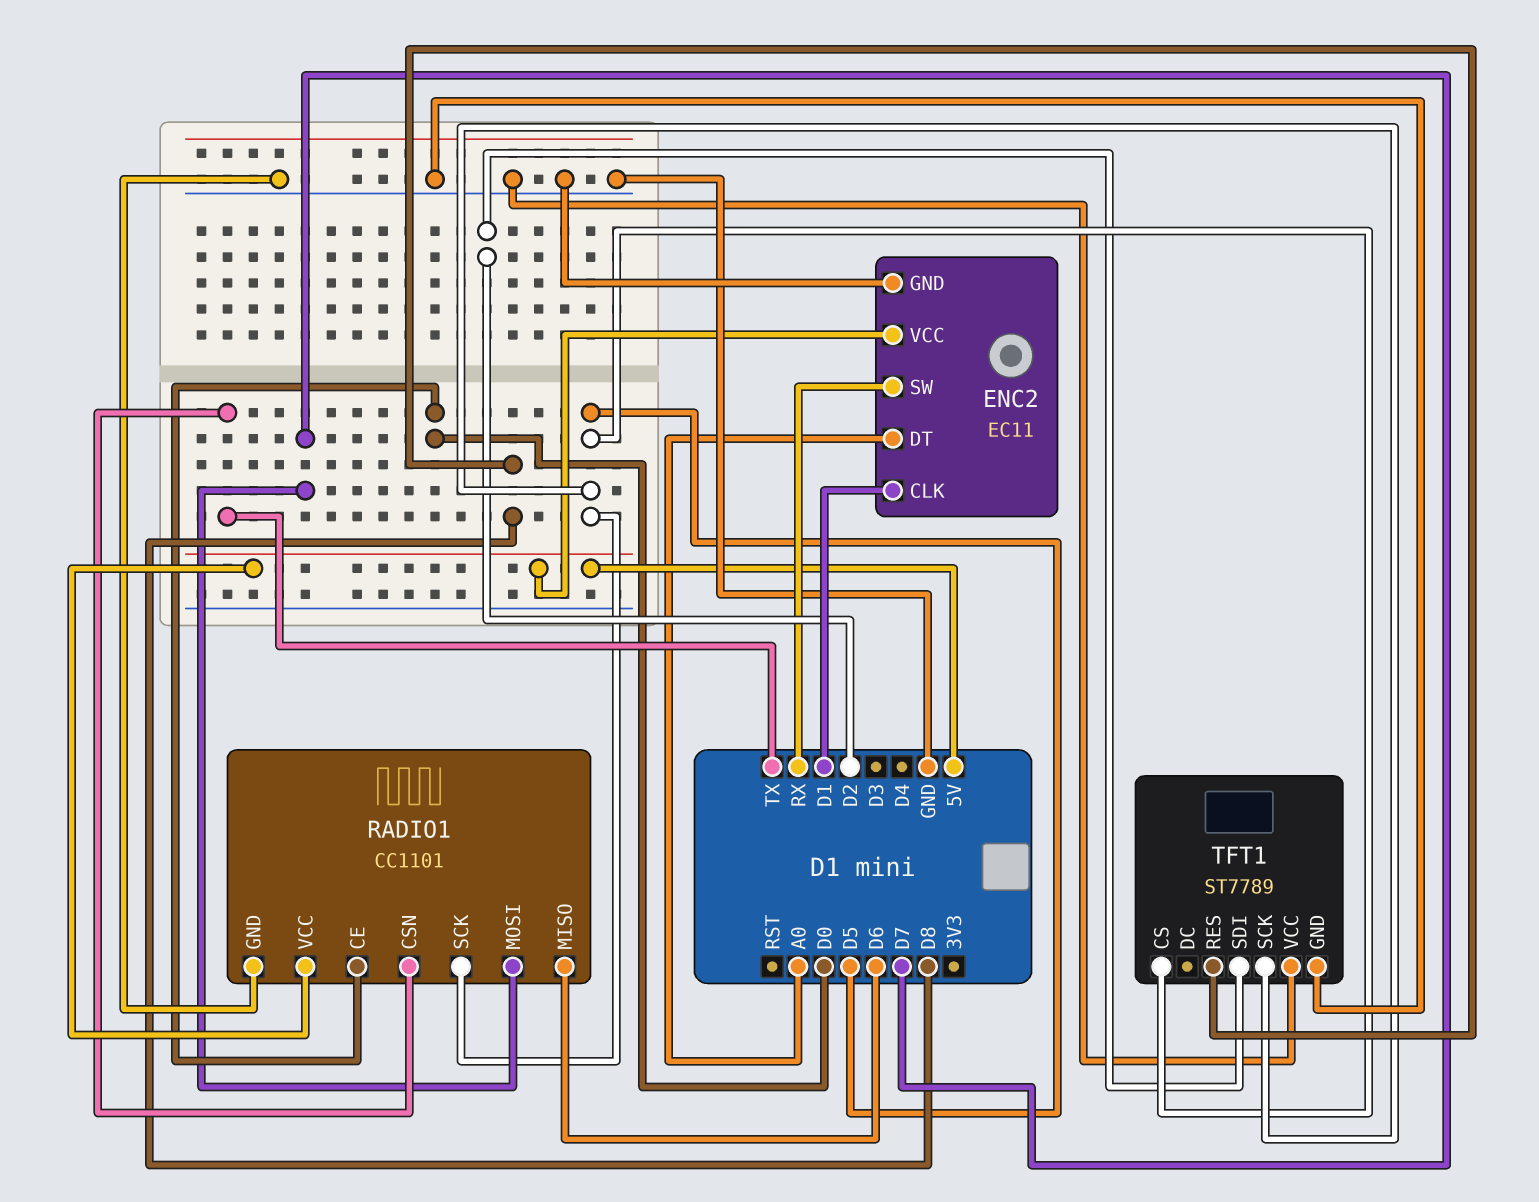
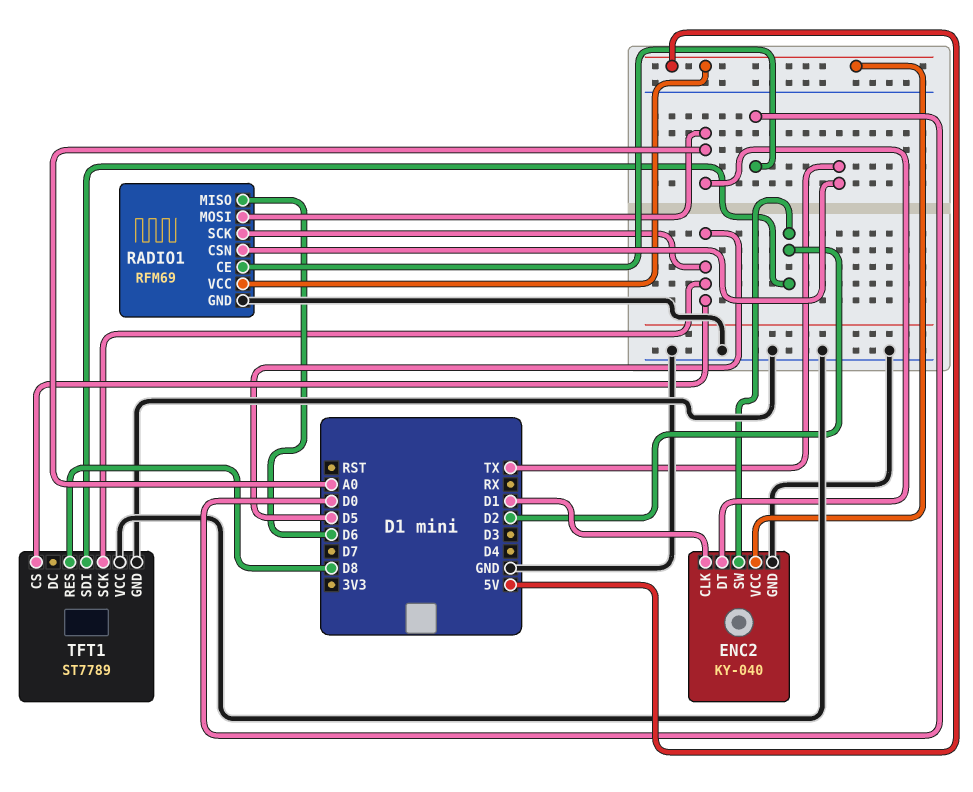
ENC2: EC11 -> KY-040
ENC2 pin SW: RX -> D2
RADIO1: CC1101 -> RFM69
RADIO1 pin MOSI: D7 -> A0

